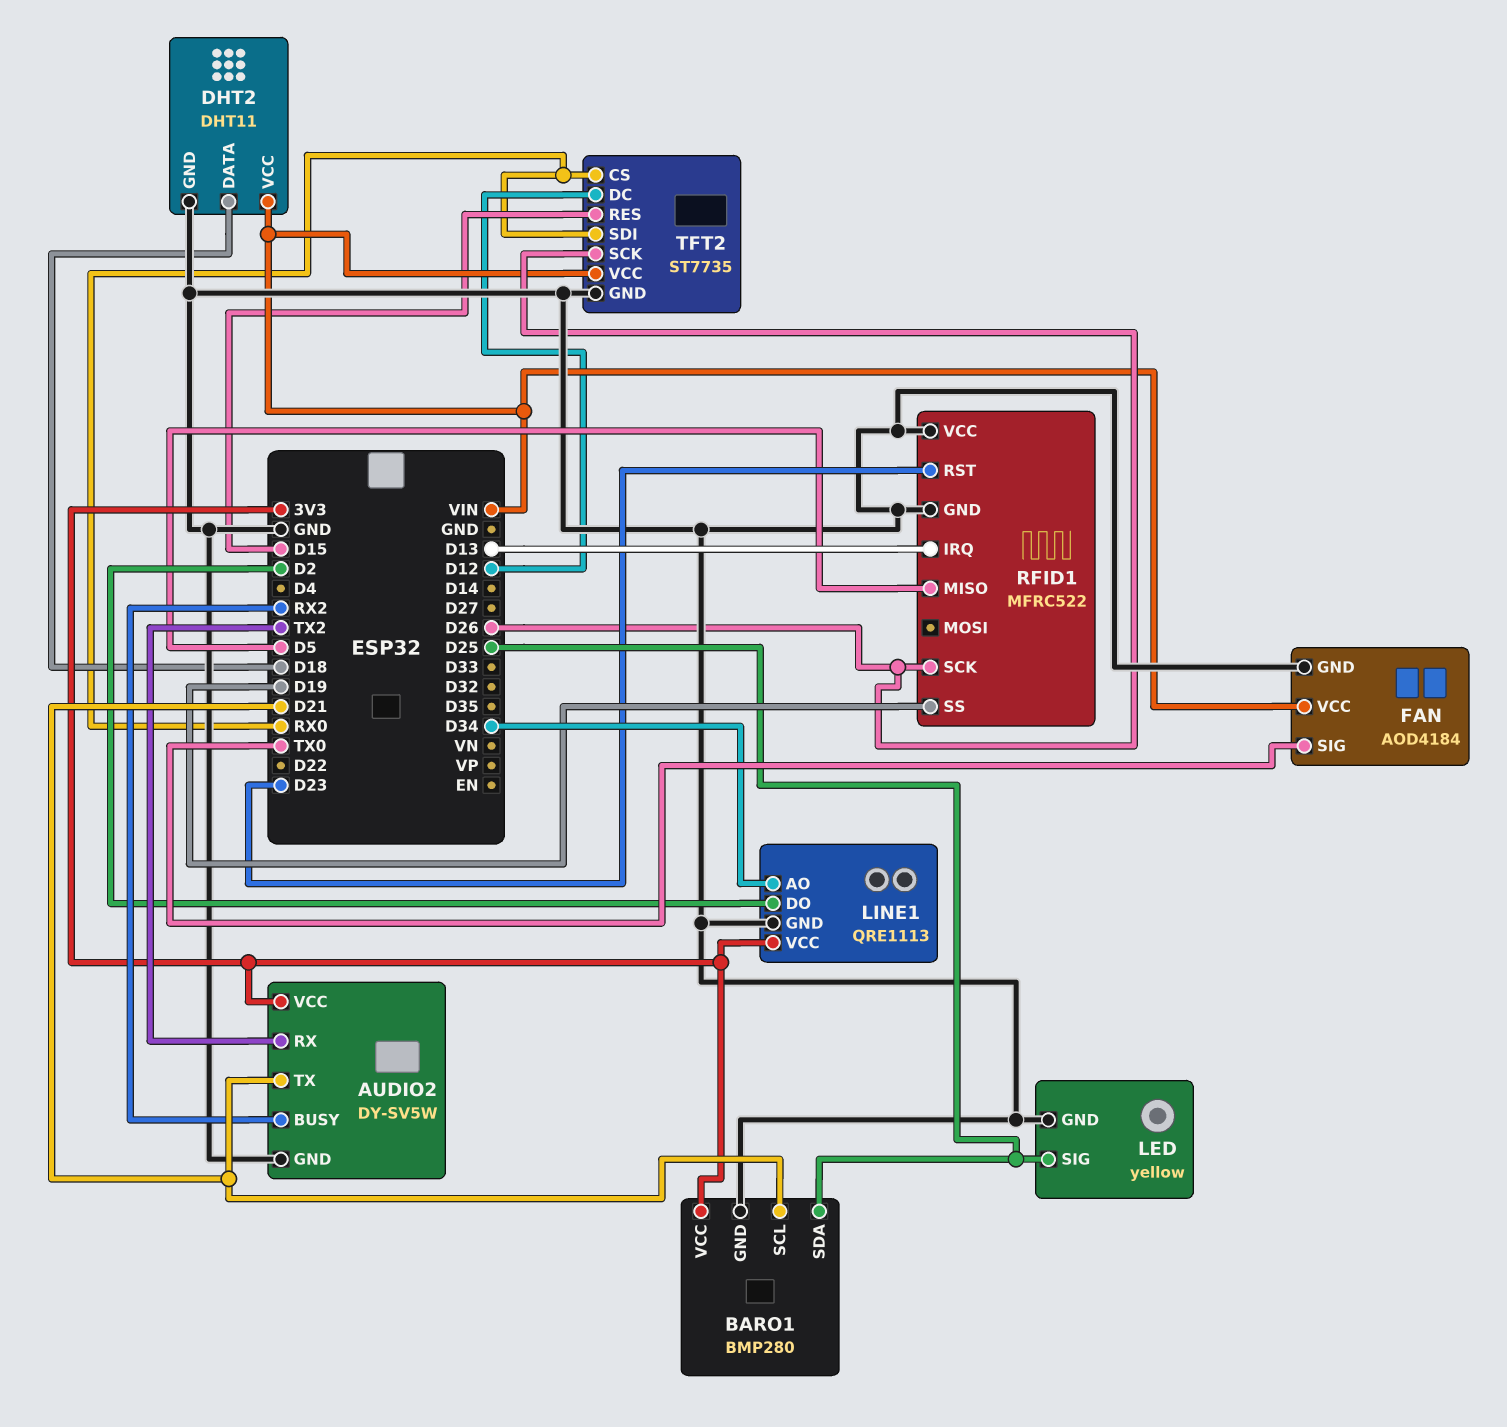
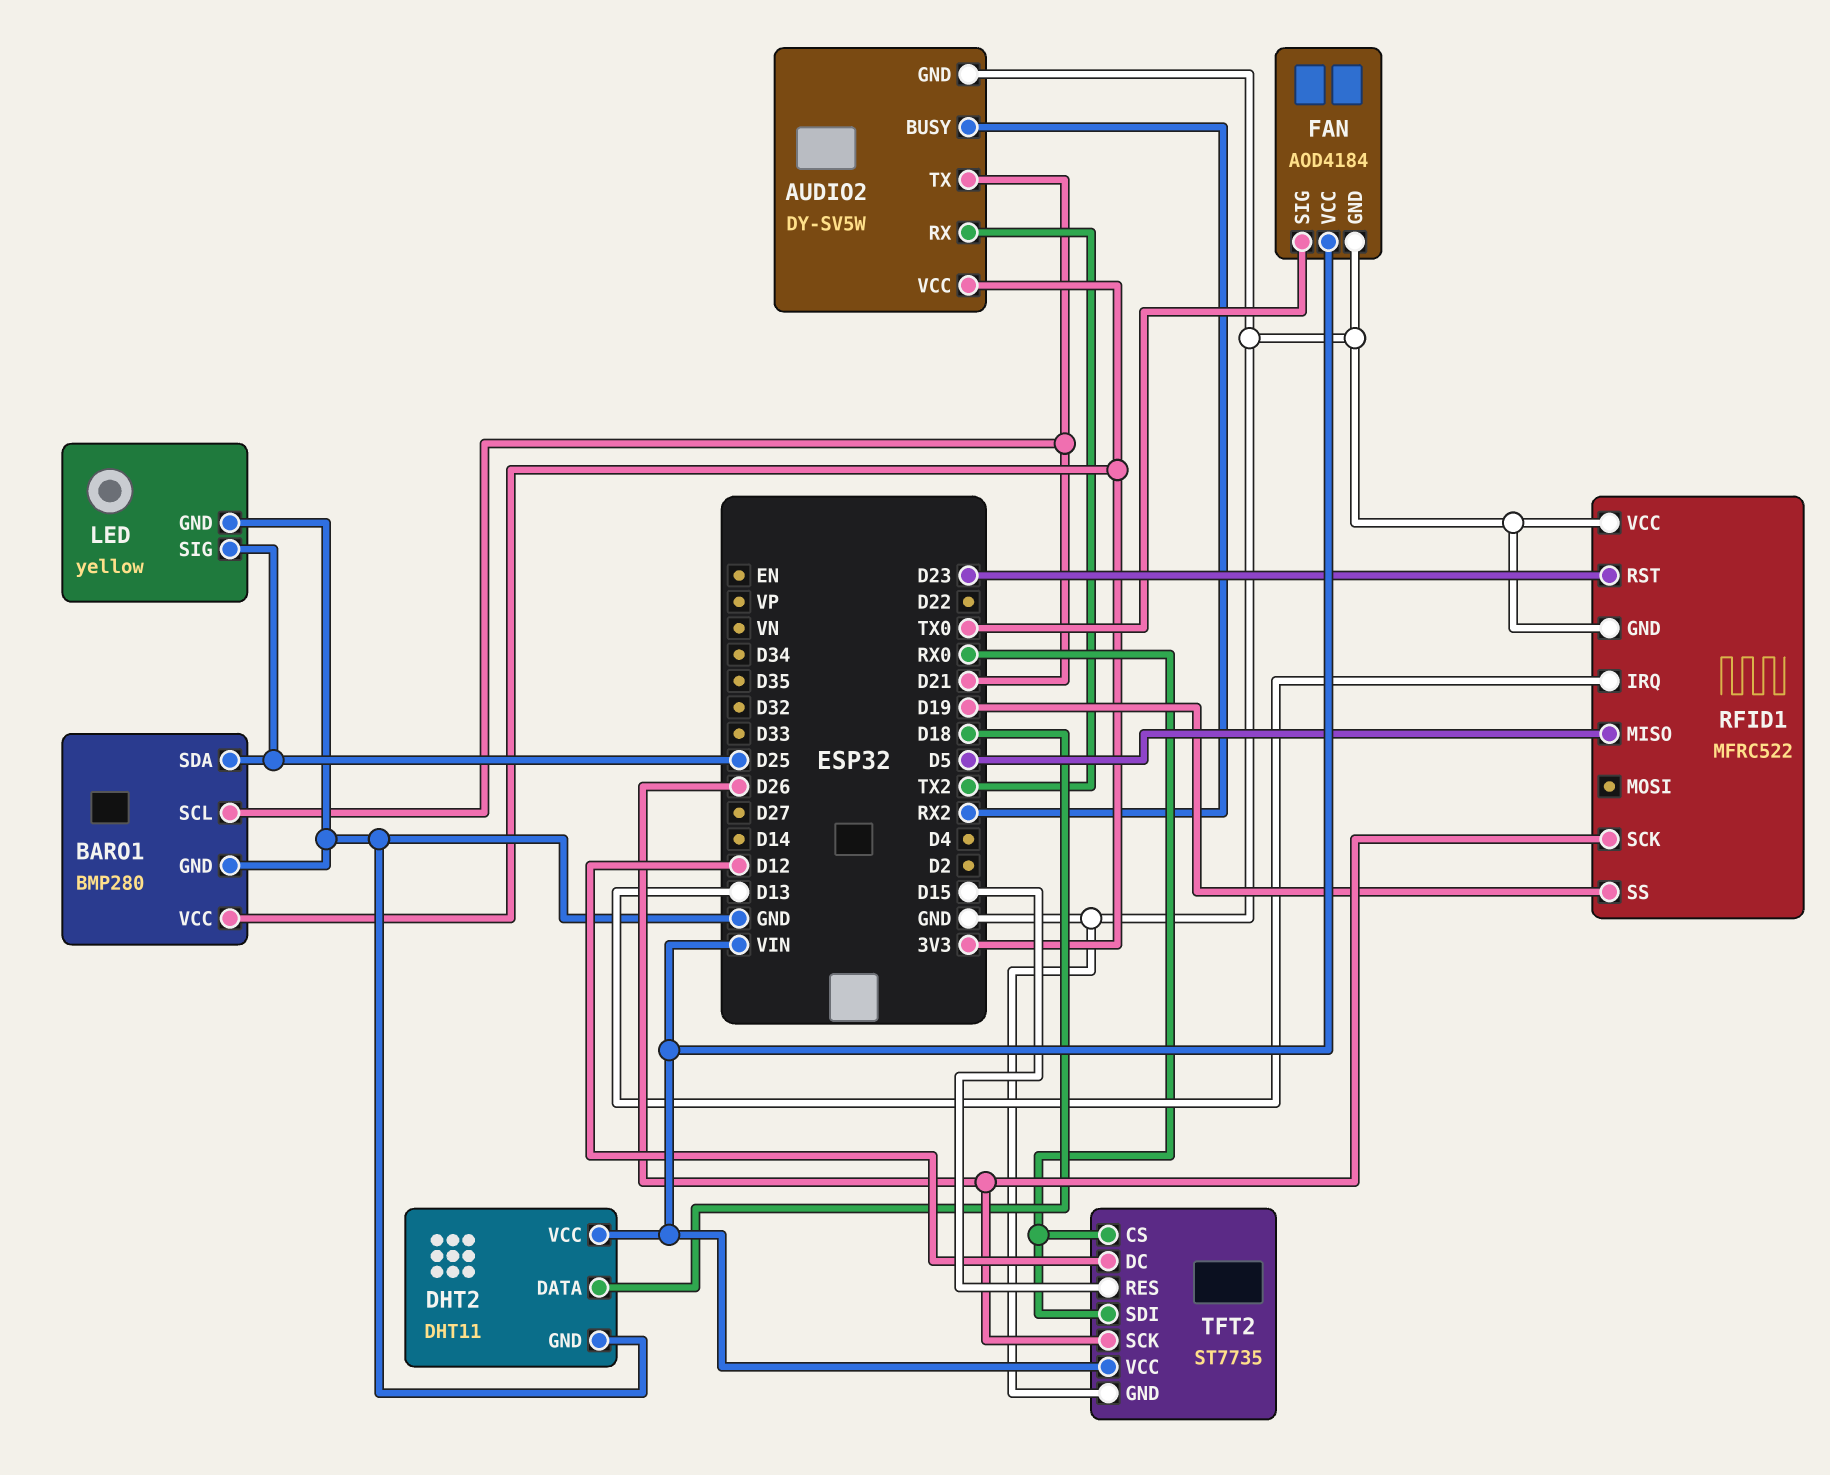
LINE1: QRE1113 -> none
LINE1 pin AO: D34 -> none
LINE1 pin DO: D2 -> none
LINE1 pin GND: GND -> none
LINE1 pin VCC: 3V3 -> none

